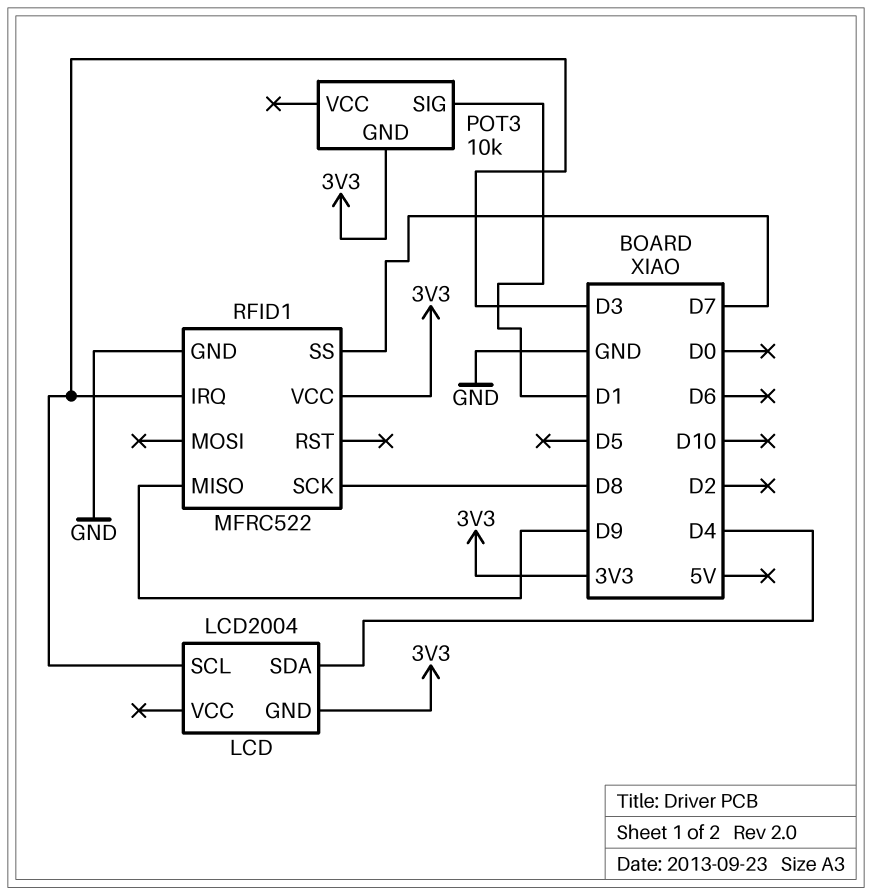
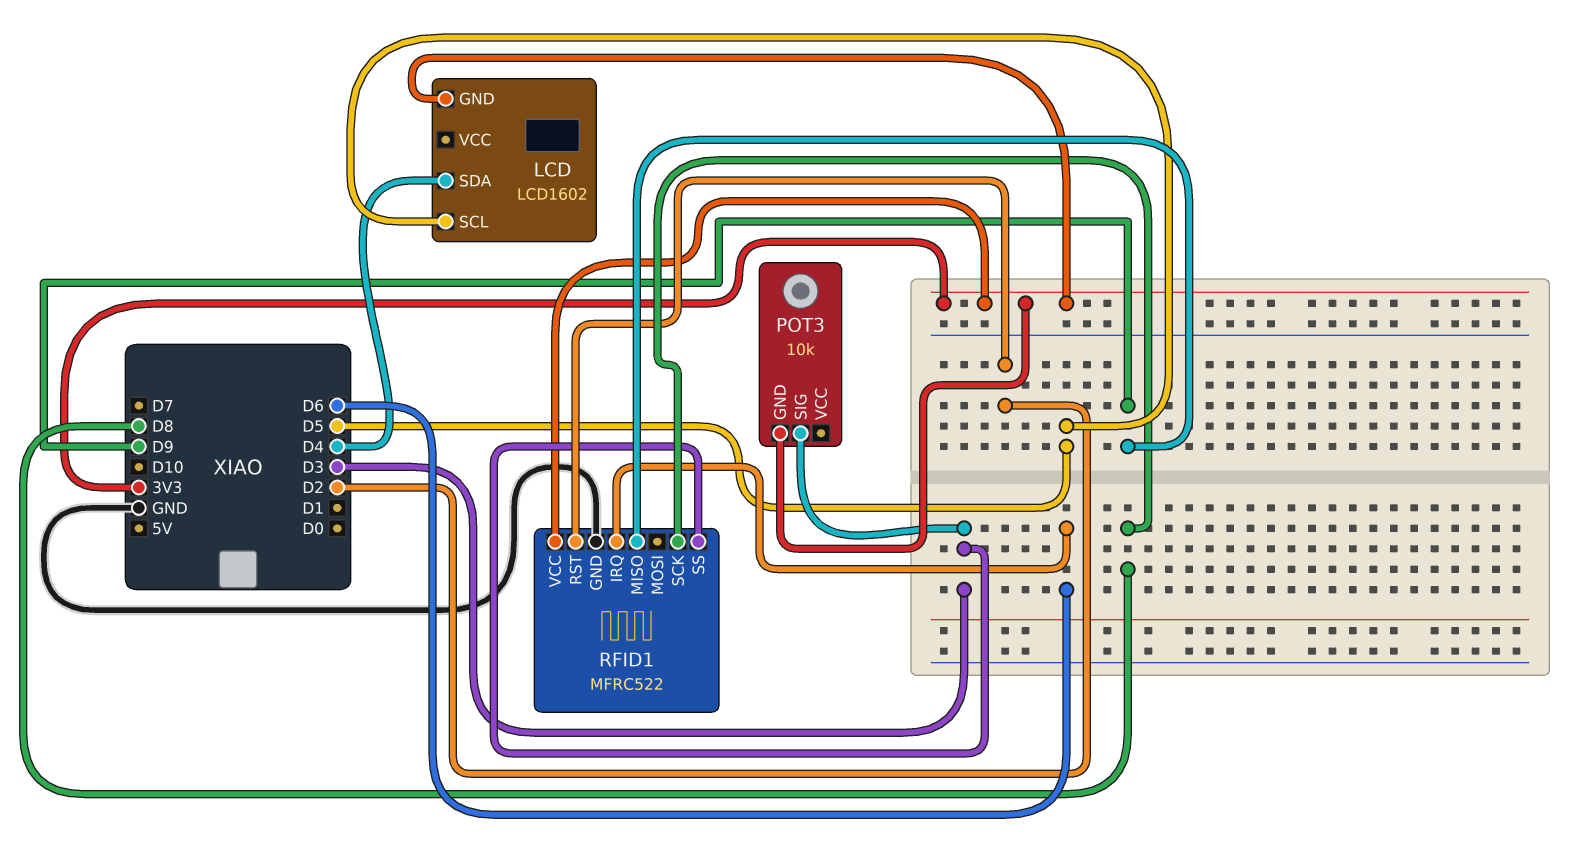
LCD: LCD2004 -> LCD1602
LCD pin SCL: D3 -> D5
POT3 pin SIG: D1 -> D3
RFID1 pin IRQ: D3 -> D6
RFID1 pin RST: none -> D2
RFID1 pin SS: D7 -> D3

